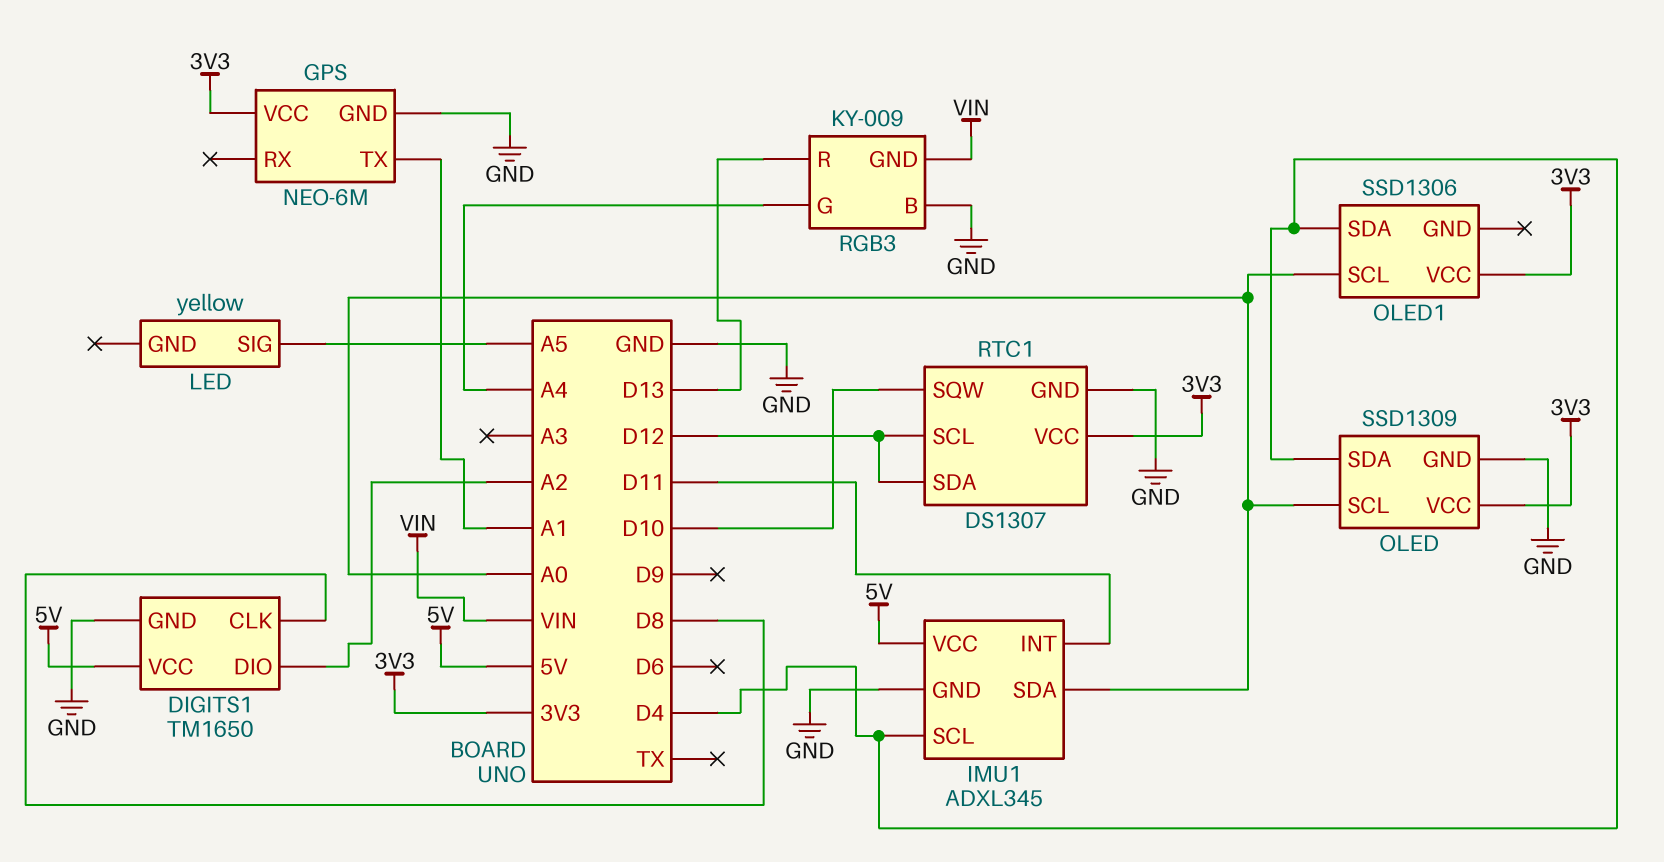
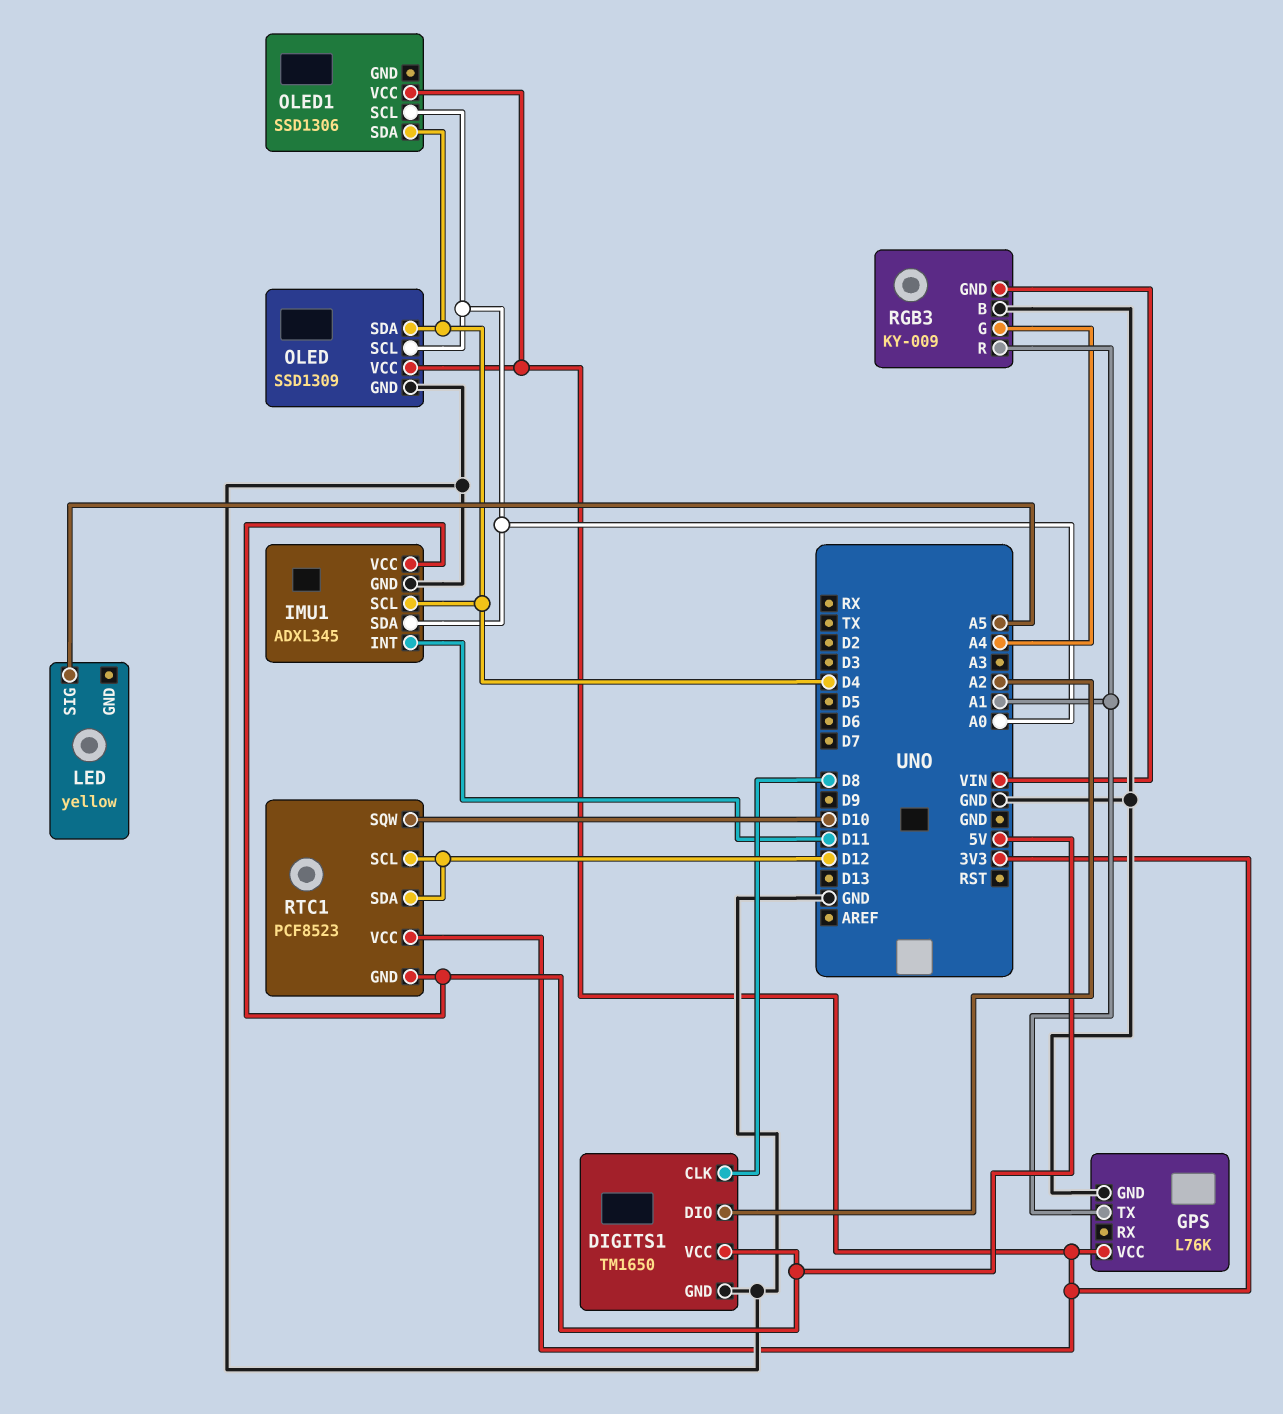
GPS: NEO-6M -> L76K
RGB3 pin R: D13 -> A1
RTC1: DS1307 -> PCF8523
RTC1 pin GND: GND -> 5V

